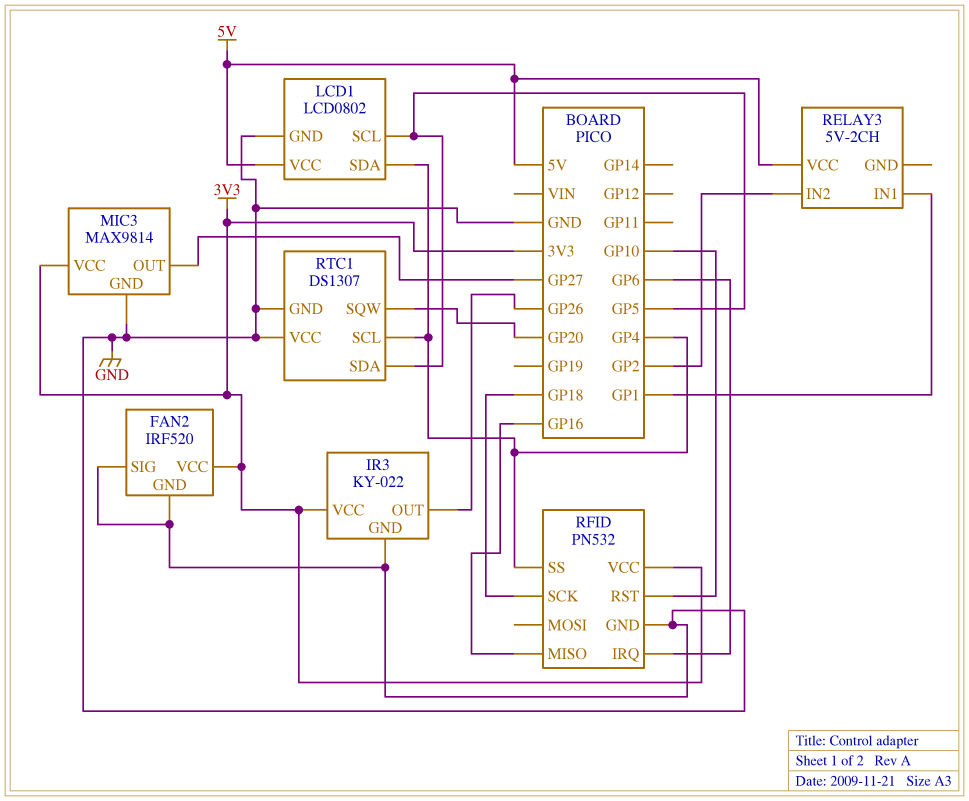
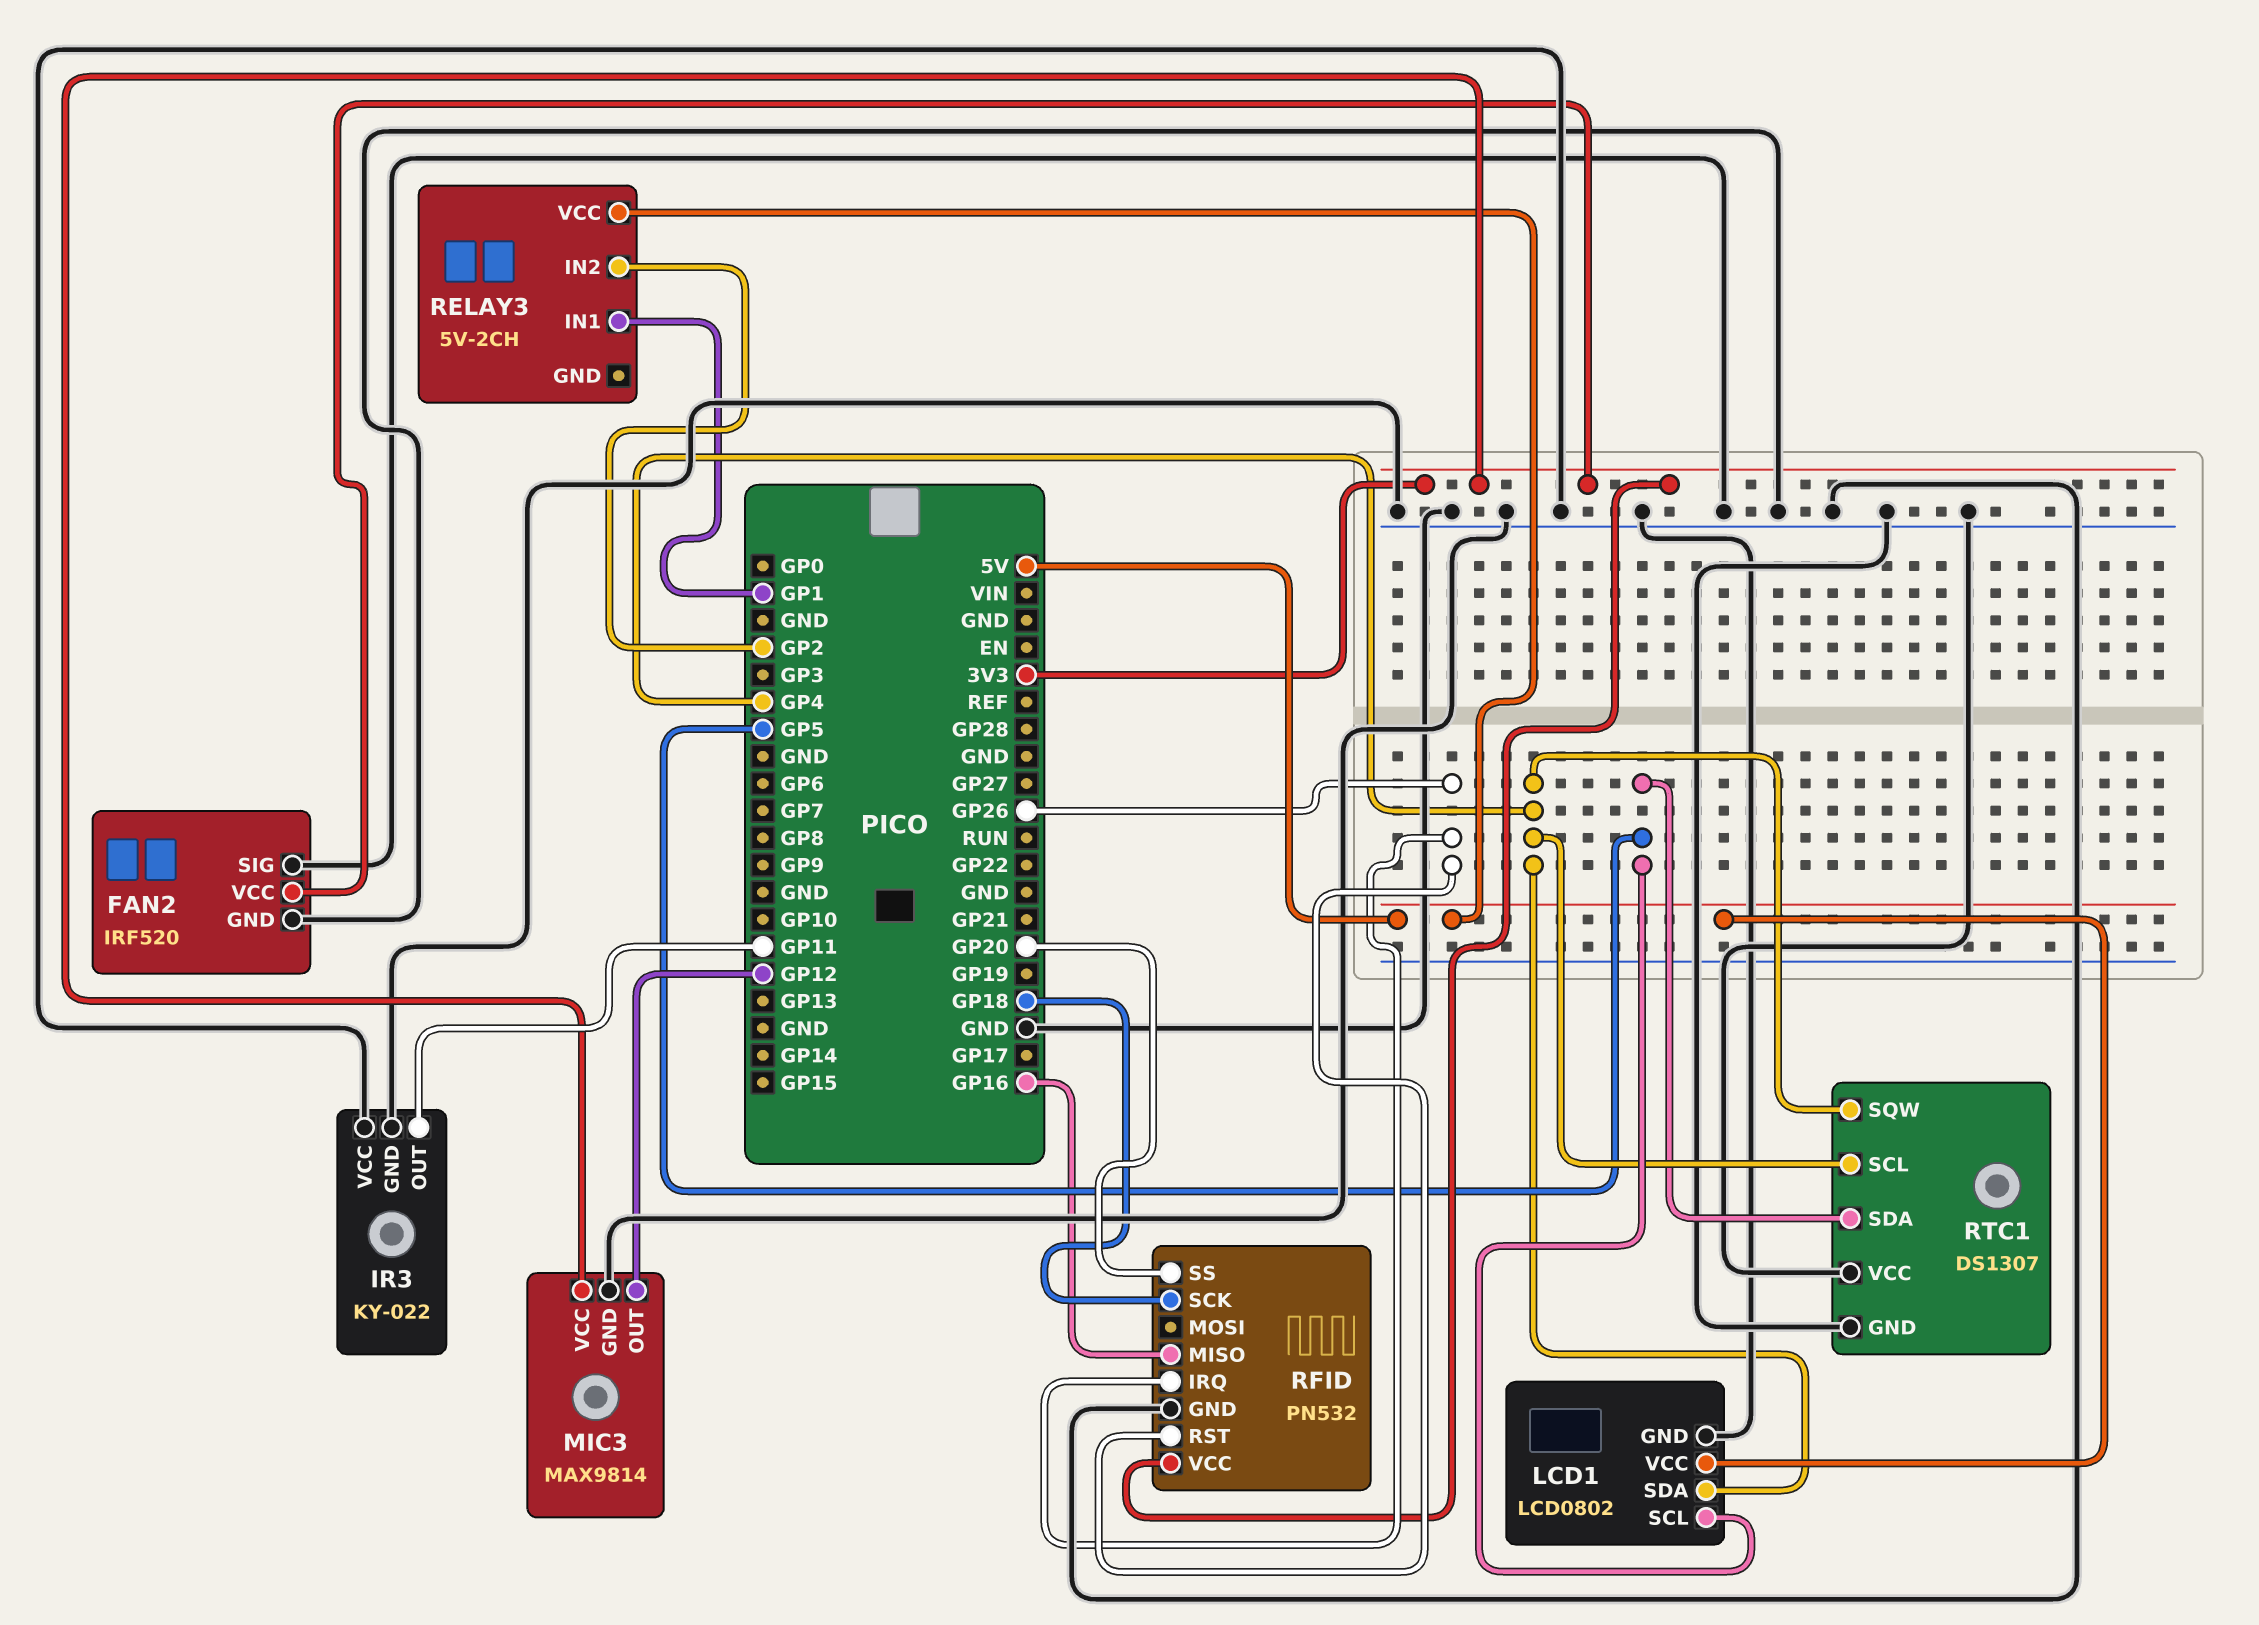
IR3 pin OUT: GP26 -> GP11
IR3 pin VCC: 3V3 -> GND
MIC3 pin OUT: GP27 -> GP12
RFID pin IRQ: GP6 -> GP26
RFID pin RST: GP10 -> GP26
RFID pin SS: GP4 -> GP20
RTC1 pin SQW: GP20 -> GP4

